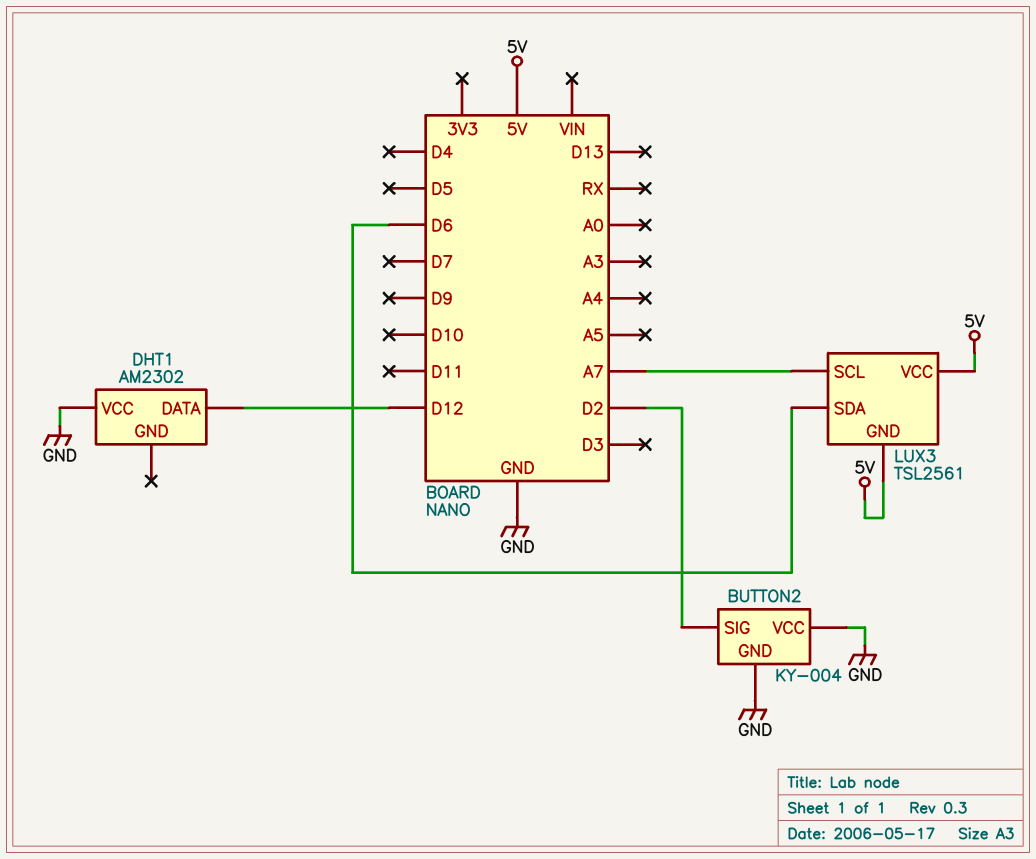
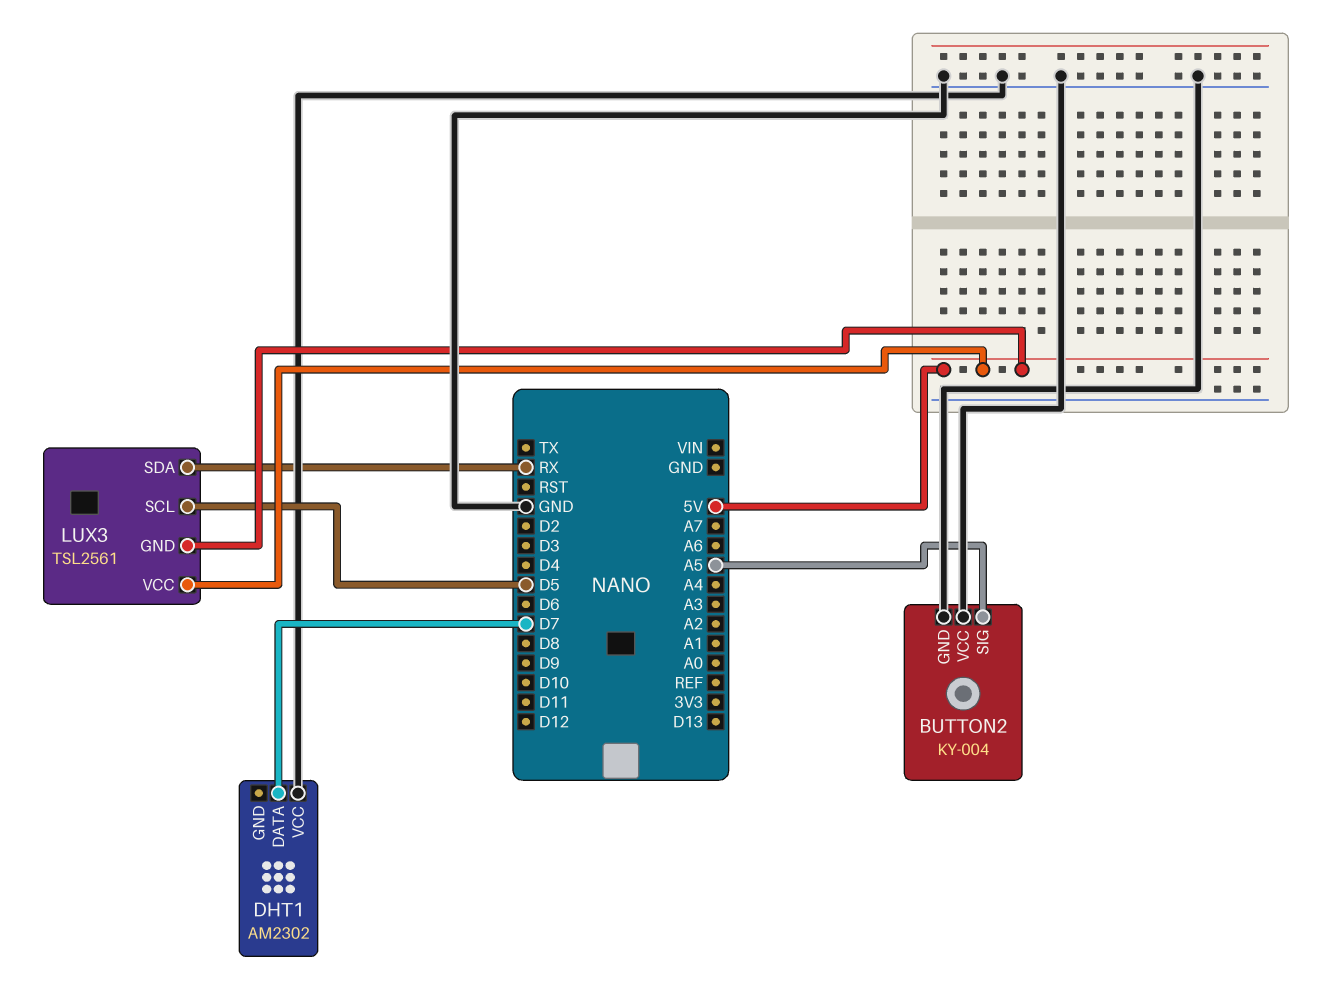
BUTTON2 pin SIG: D2 -> A5
DHT1 pin DATA: D12 -> D7
LUX3 pin SCL: A7 -> D5
LUX3 pin SDA: D6 -> RX

